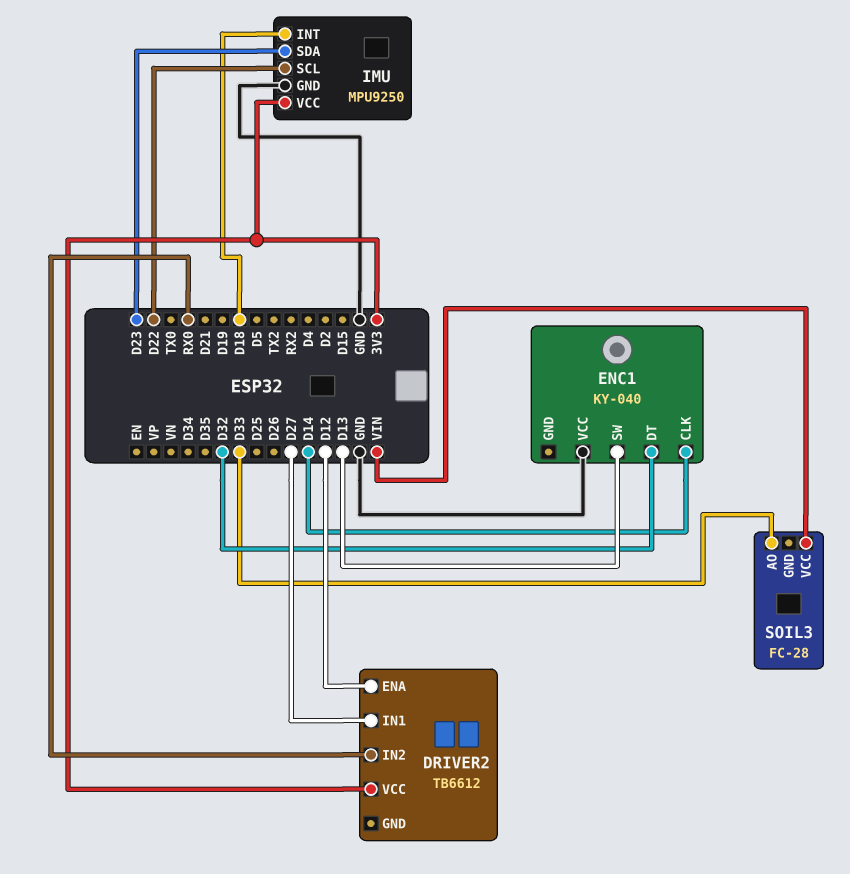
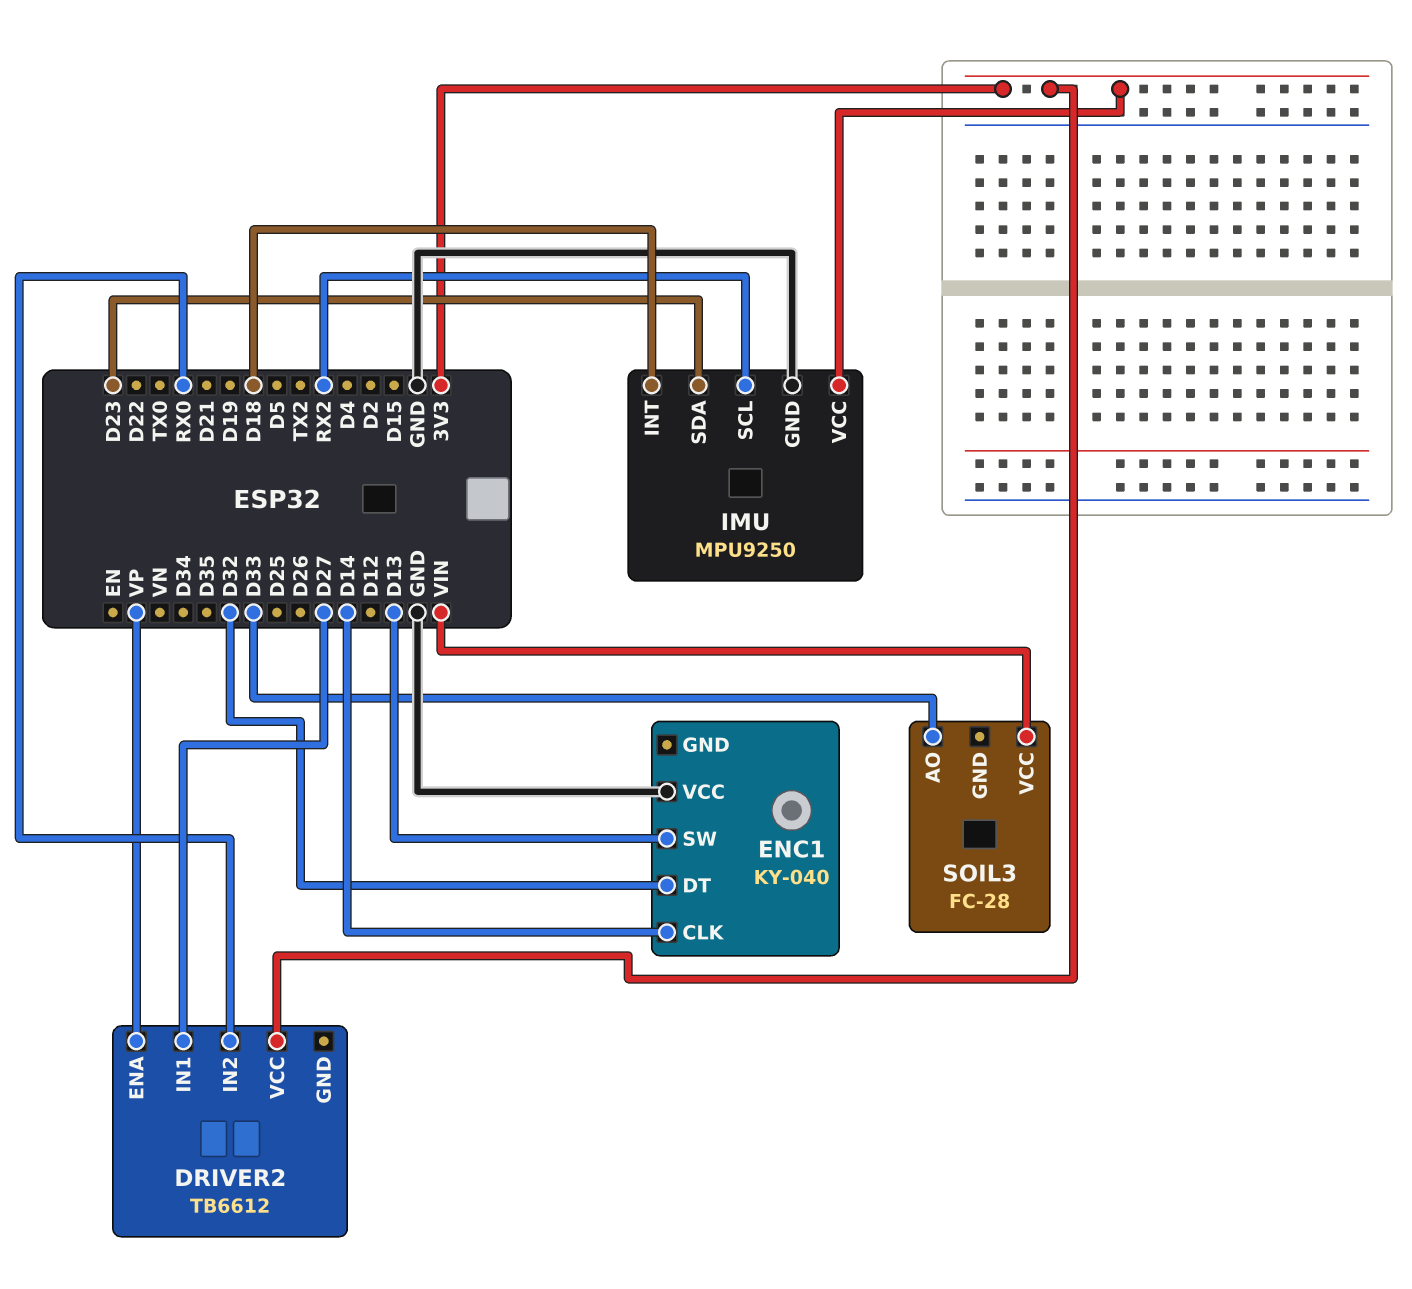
DRIVER2 pin ENA: D12 -> VP
IMU pin SCL: D22 -> RX2

